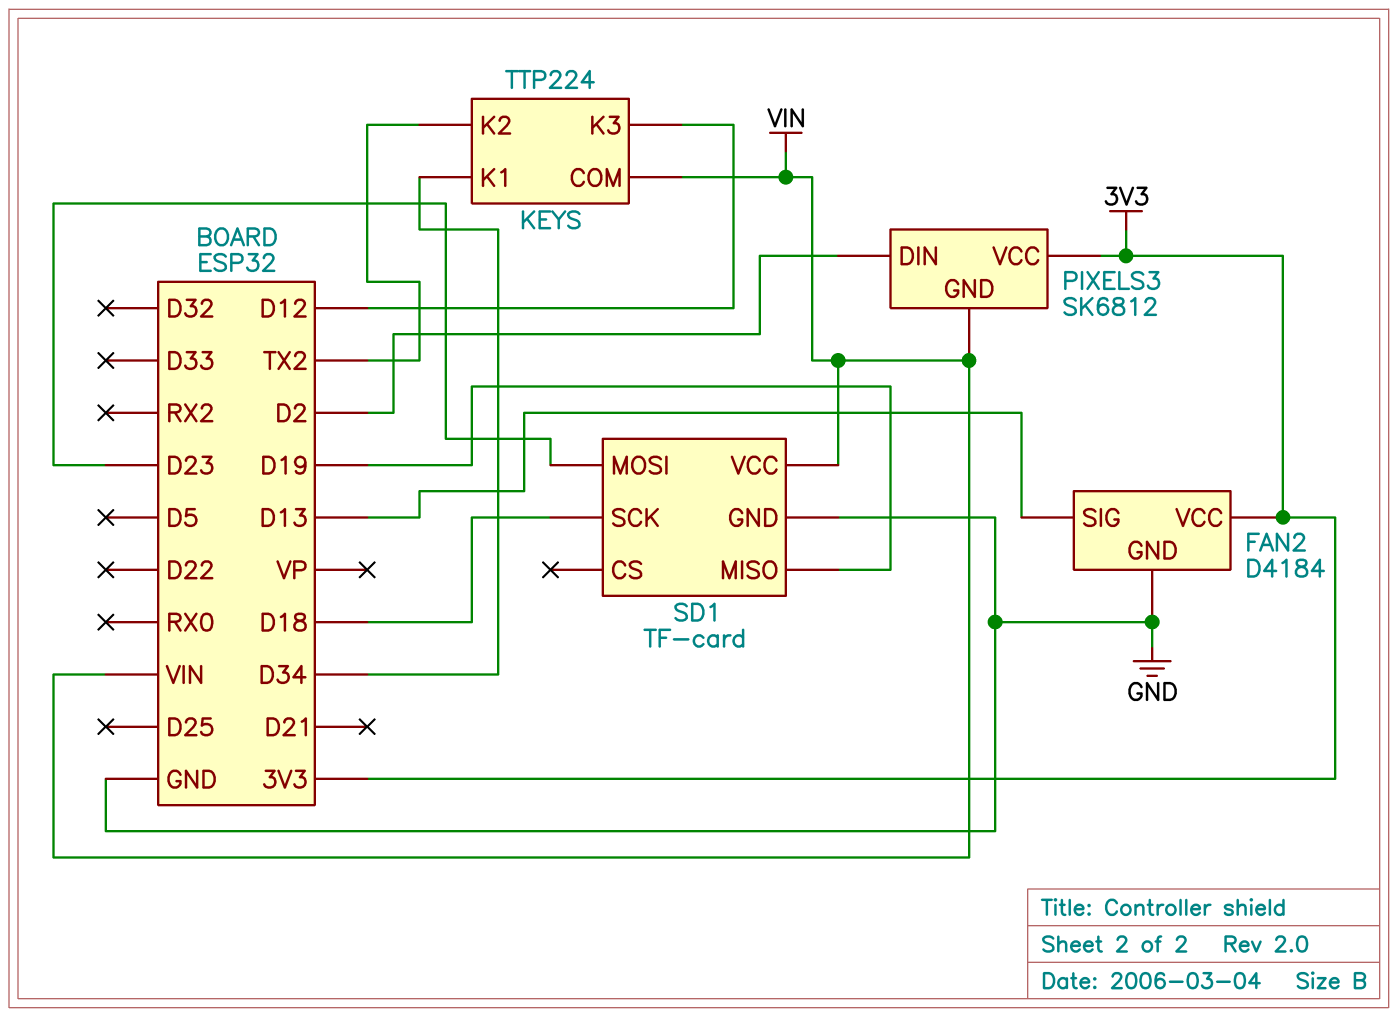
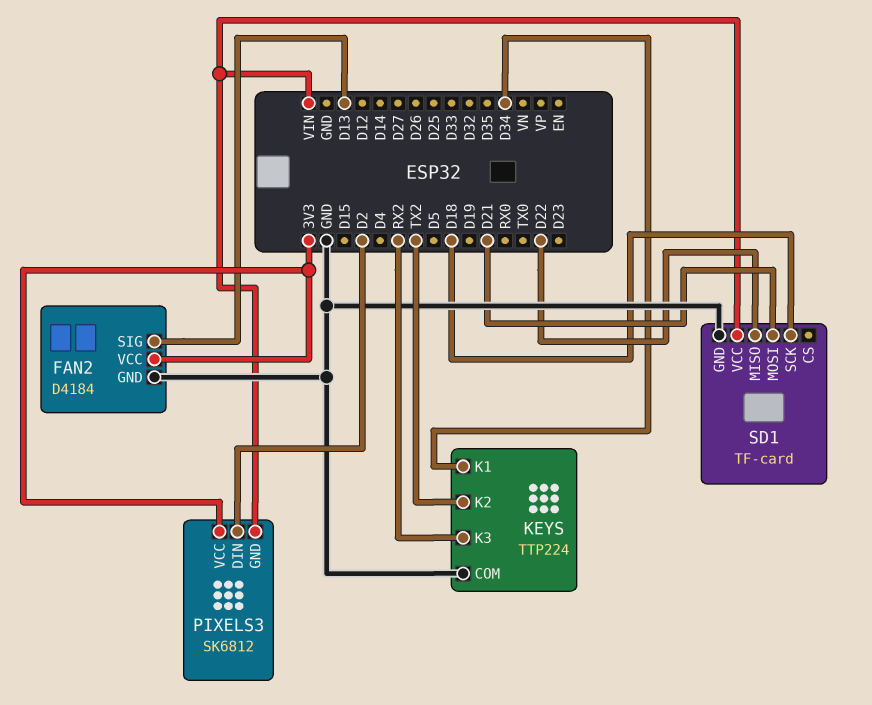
KEYS pin COM: VIN -> GND
KEYS pin K3: D12 -> RX2
SD1 pin MISO: D19 -> D22
SD1 pin MOSI: D23 -> D21

